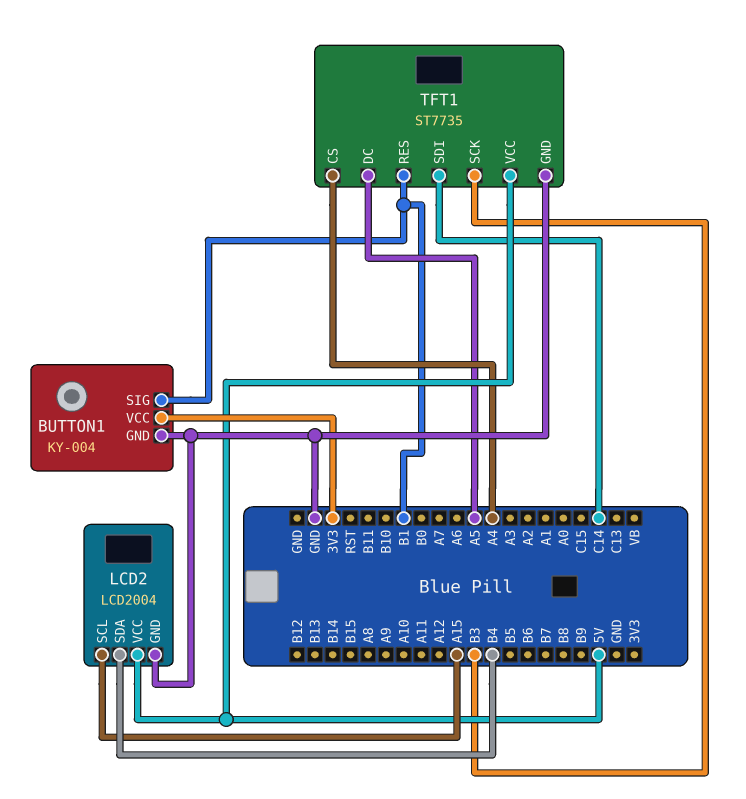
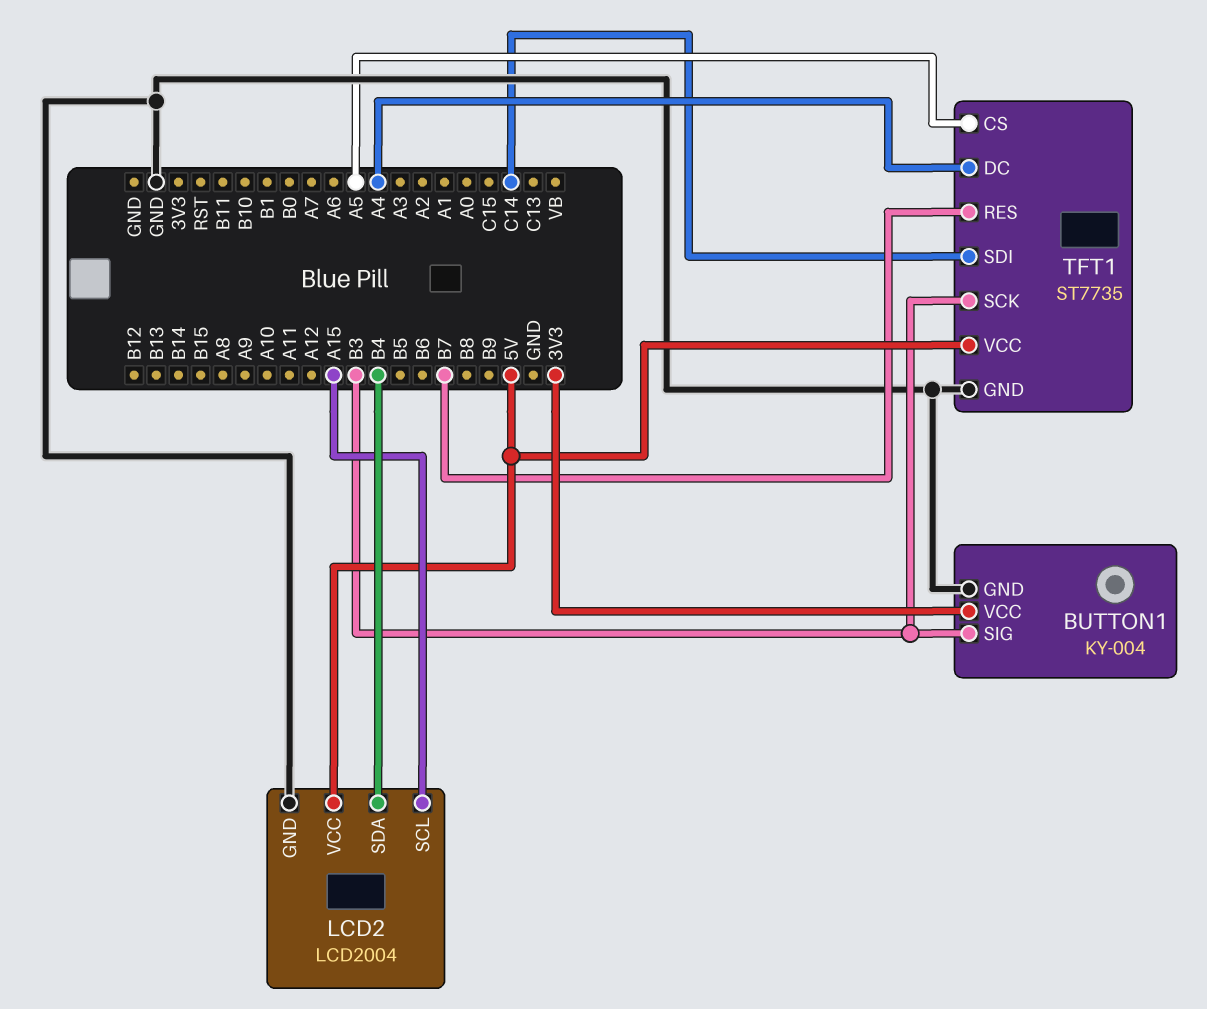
BUTTON1 pin SIG: B1 -> B3
TFT1 pin CS: A4 -> A5
TFT1 pin DC: A5 -> A4
TFT1 pin RES: B1 -> B7

